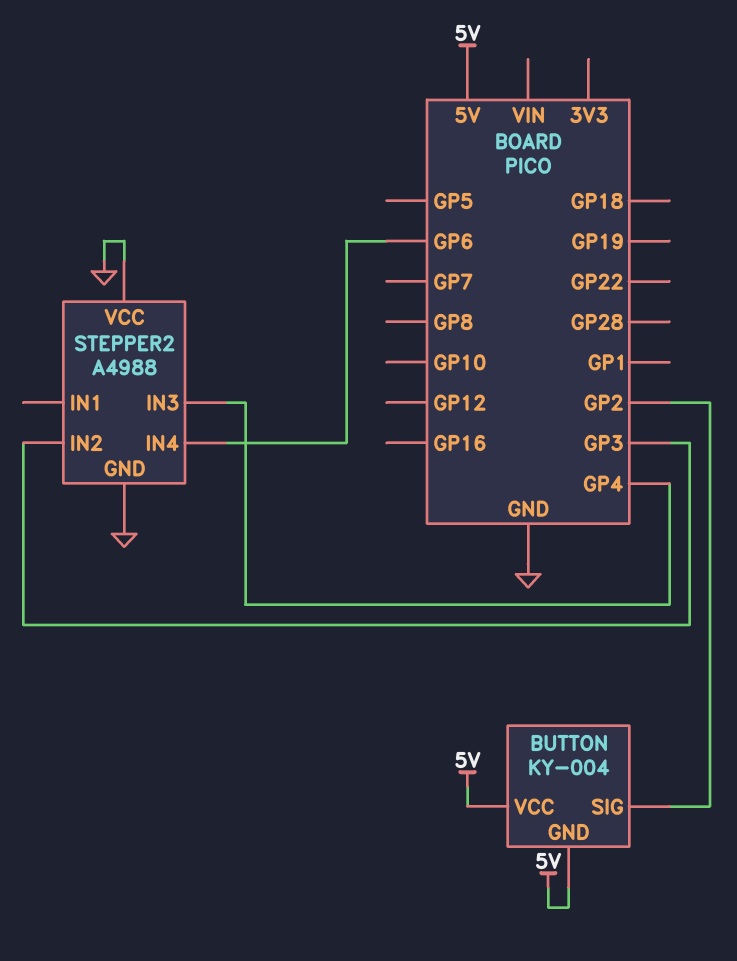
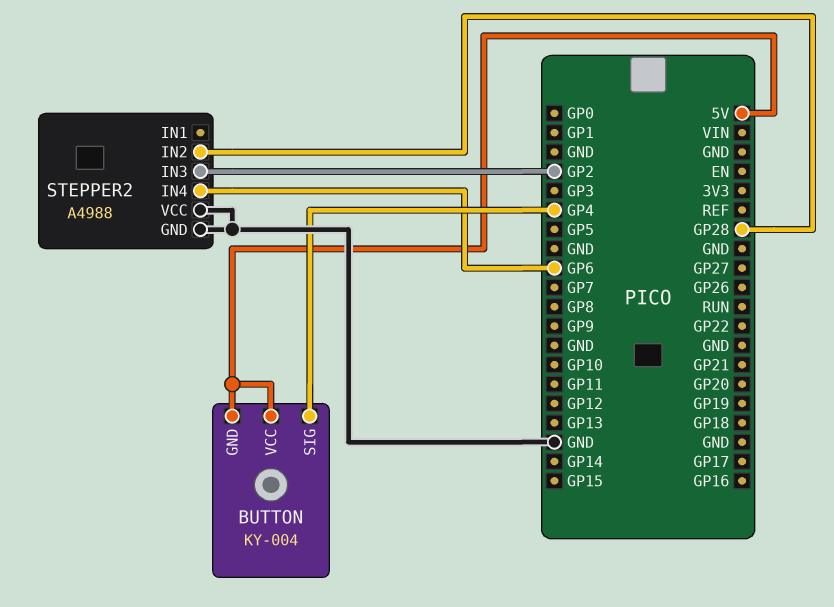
BUTTON pin SIG: GP2 -> GP4
STEPPER2 pin IN2: GP3 -> GP28
STEPPER2 pin IN3: GP4 -> GP2

